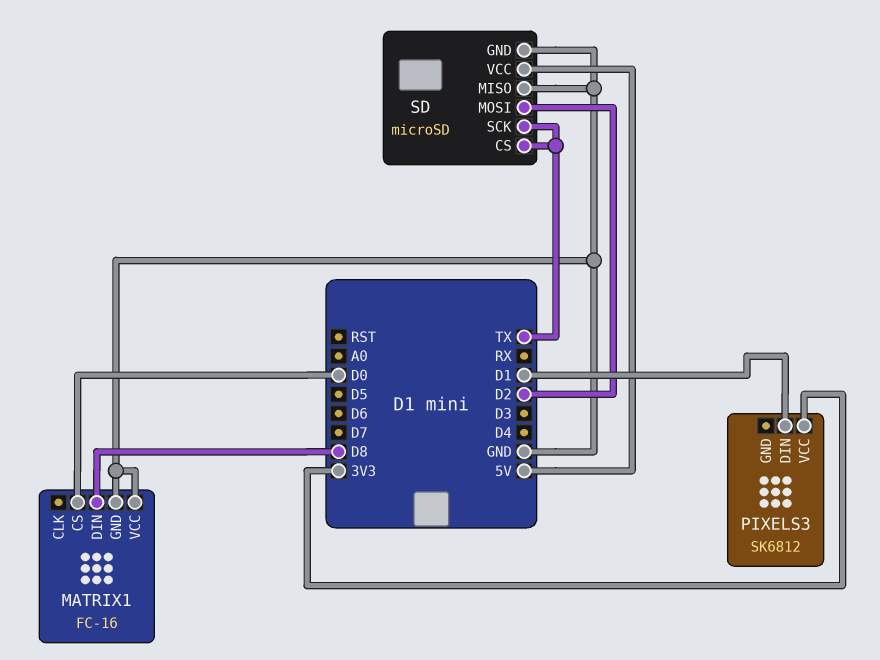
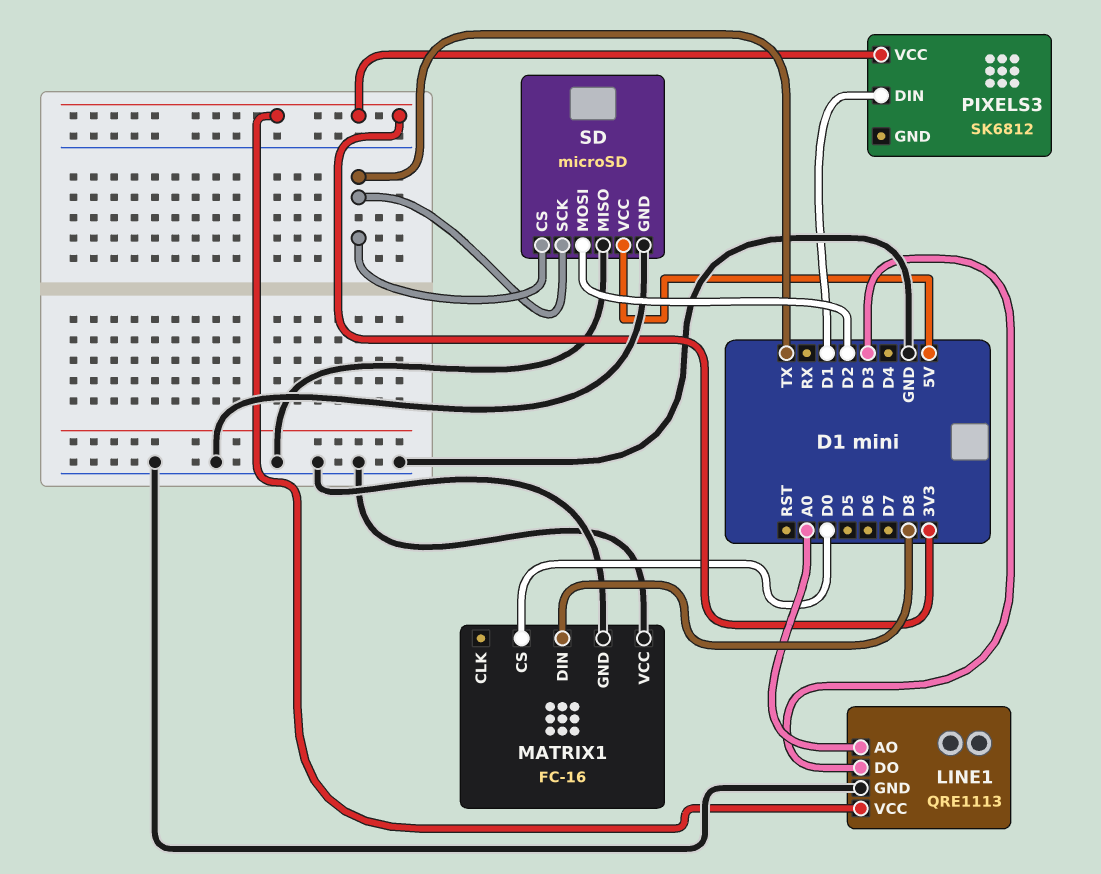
LINE1: none -> QRE1113
LINE1 pin AO: none -> A0
LINE1 pin DO: none -> D3
LINE1 pin GND: none -> GND
LINE1 pin VCC: none -> 3V3

